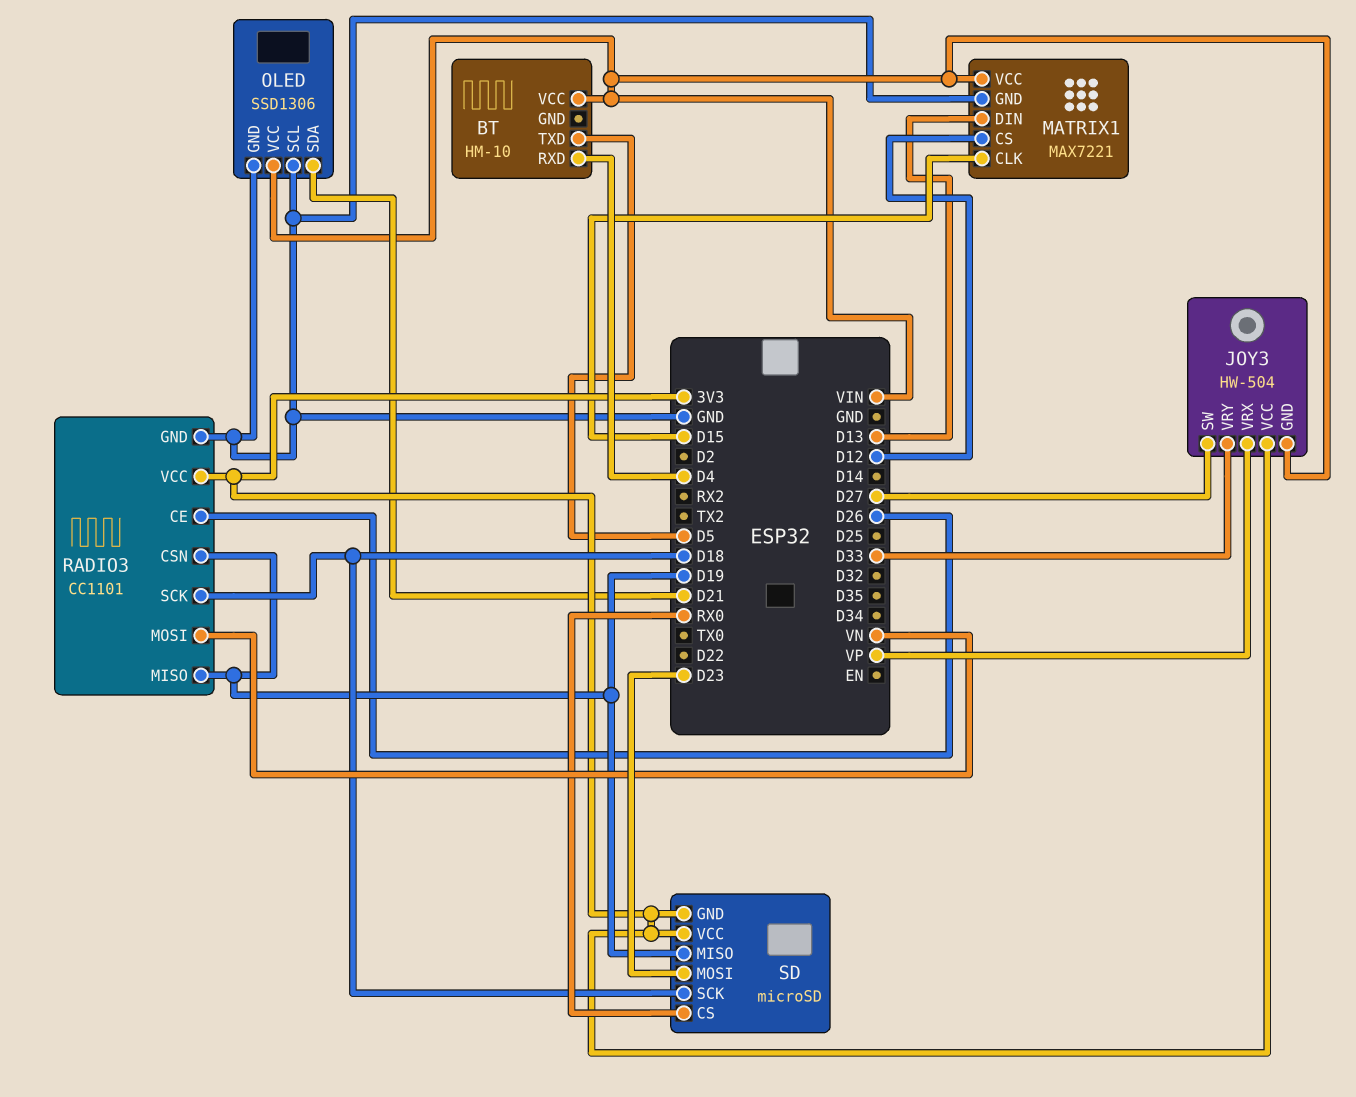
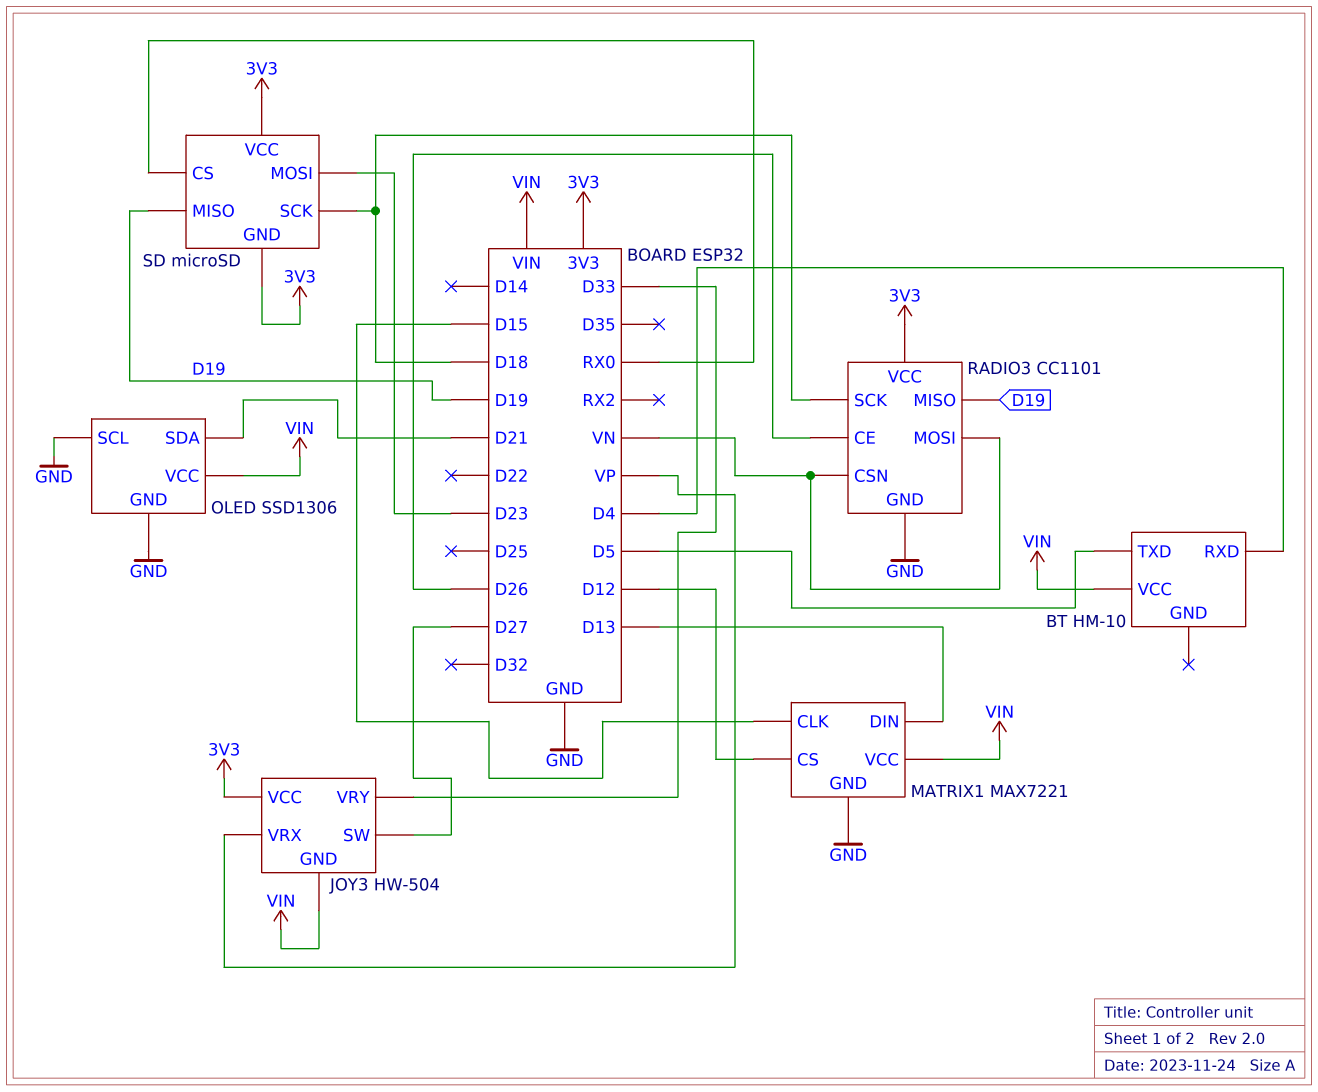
RADIO3 pin CSN: D19 -> VN

